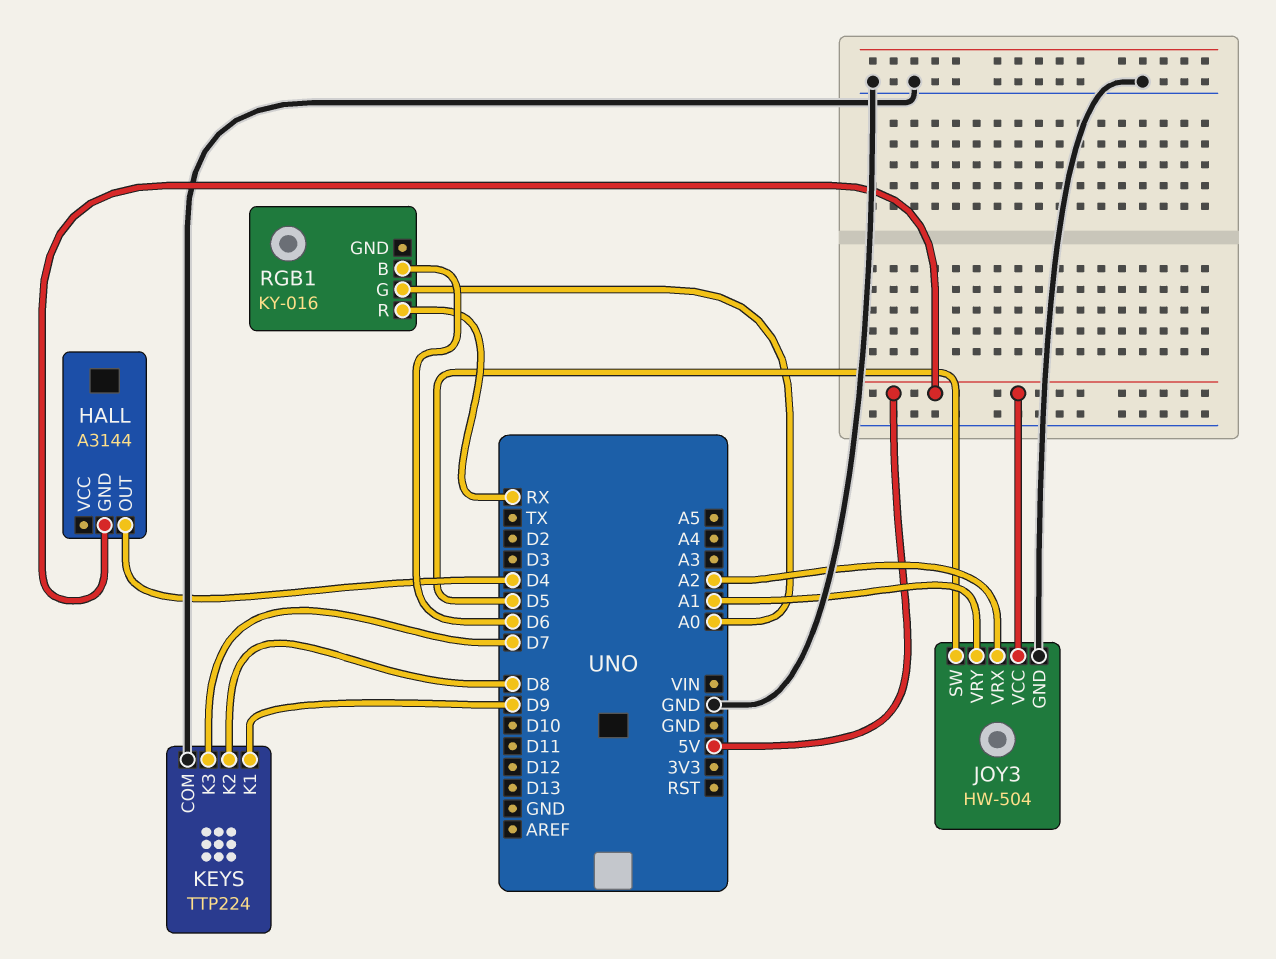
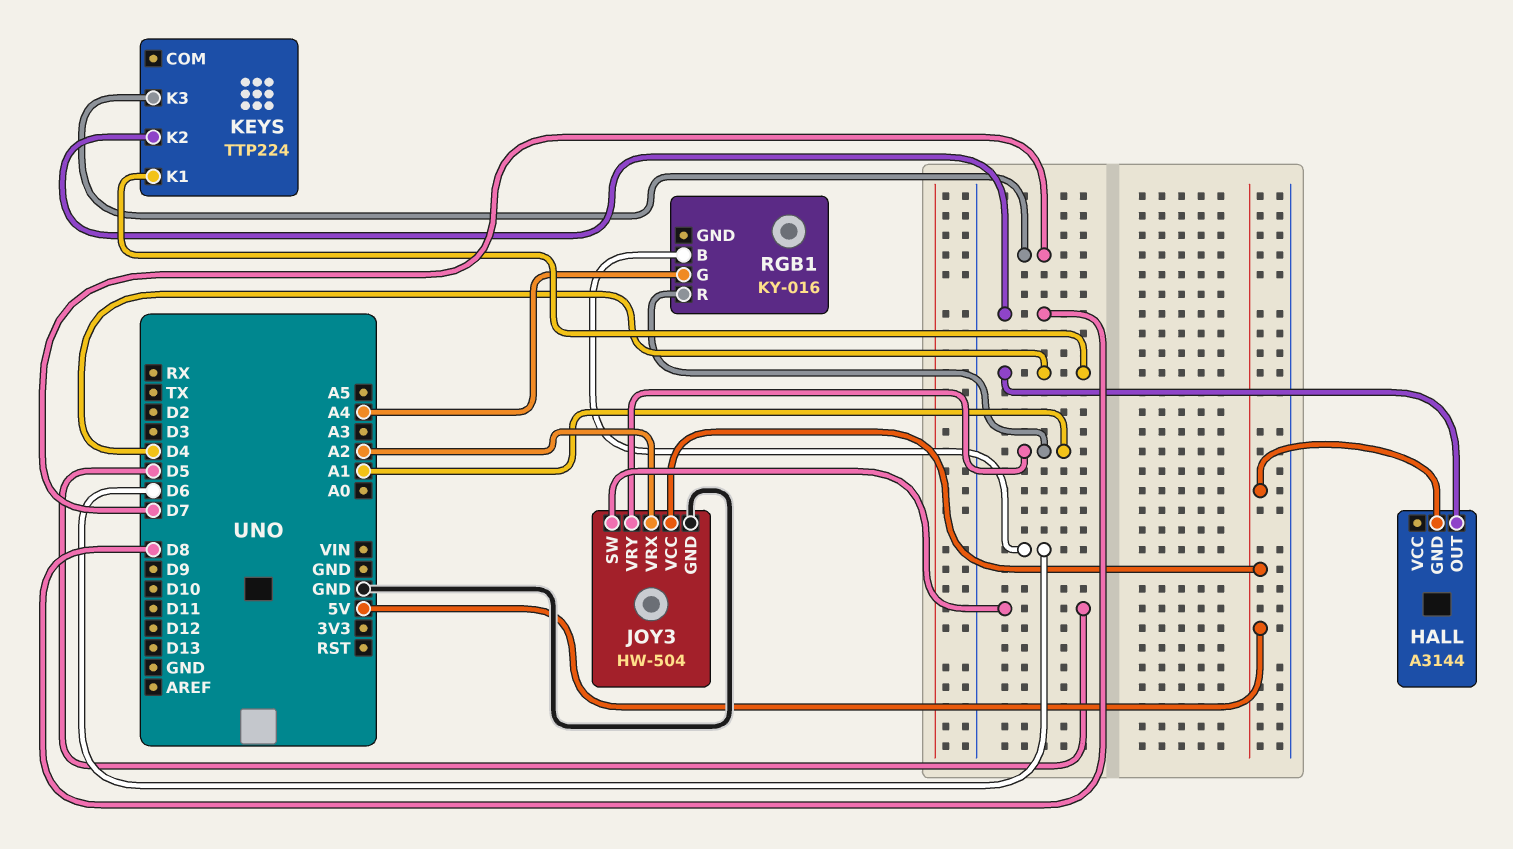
KEYS pin COM: GND -> none
KEYS pin K1: D9 -> D4
RGB1 pin G: A0 -> A4
RGB1 pin R: RX -> A1

